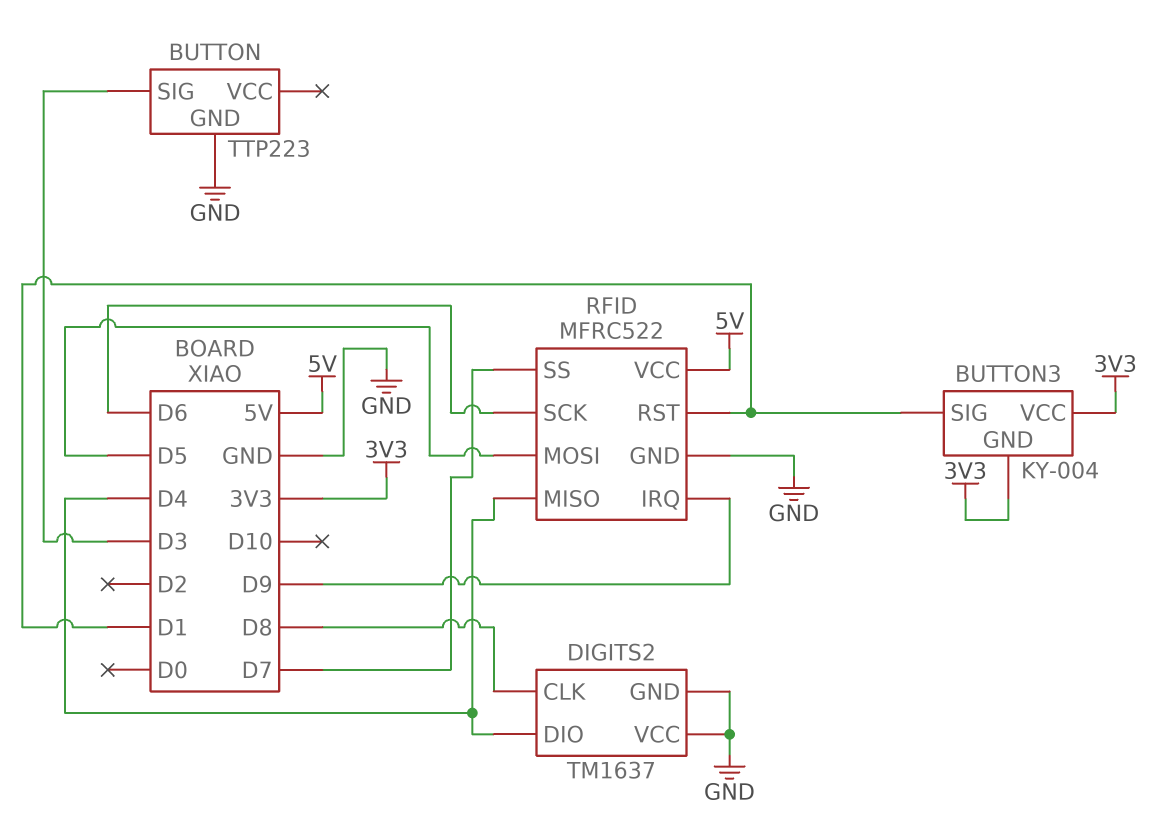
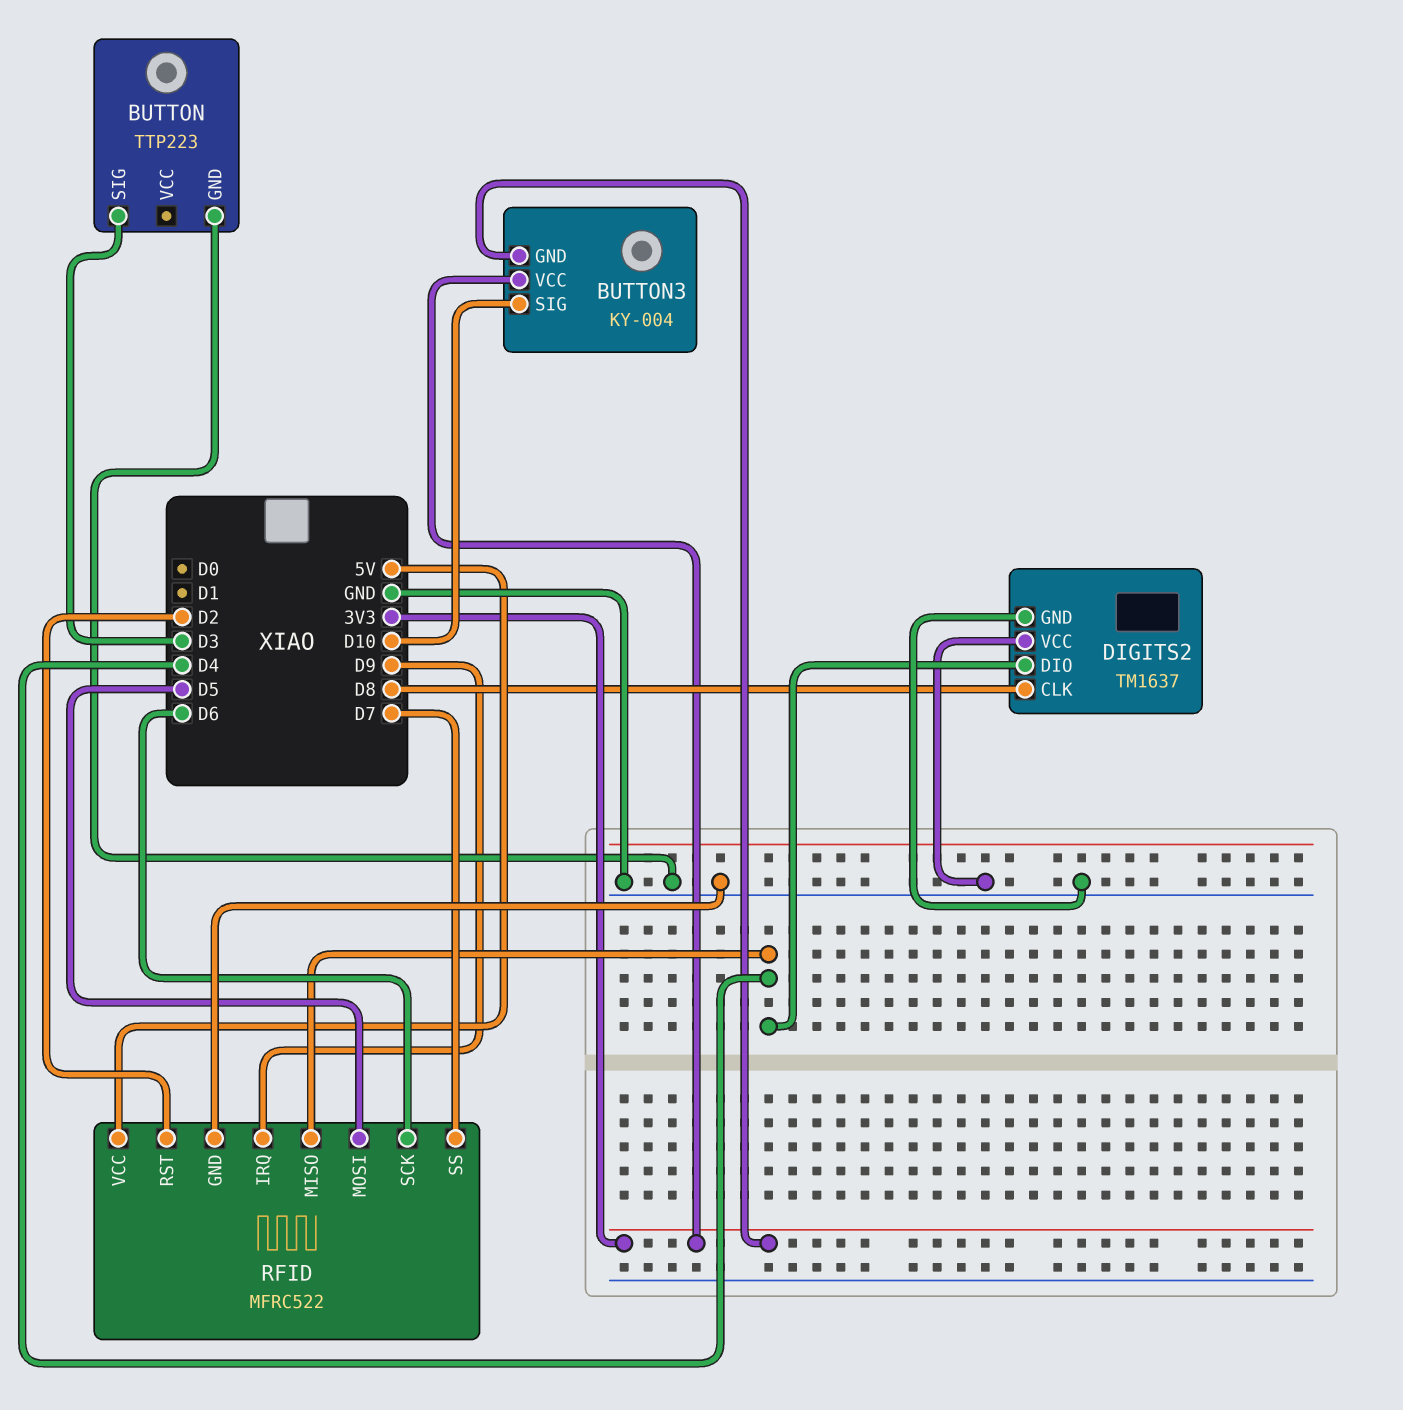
BUTTON3 pin SIG: D1 -> D10
RFID pin RST: D1 -> D2

